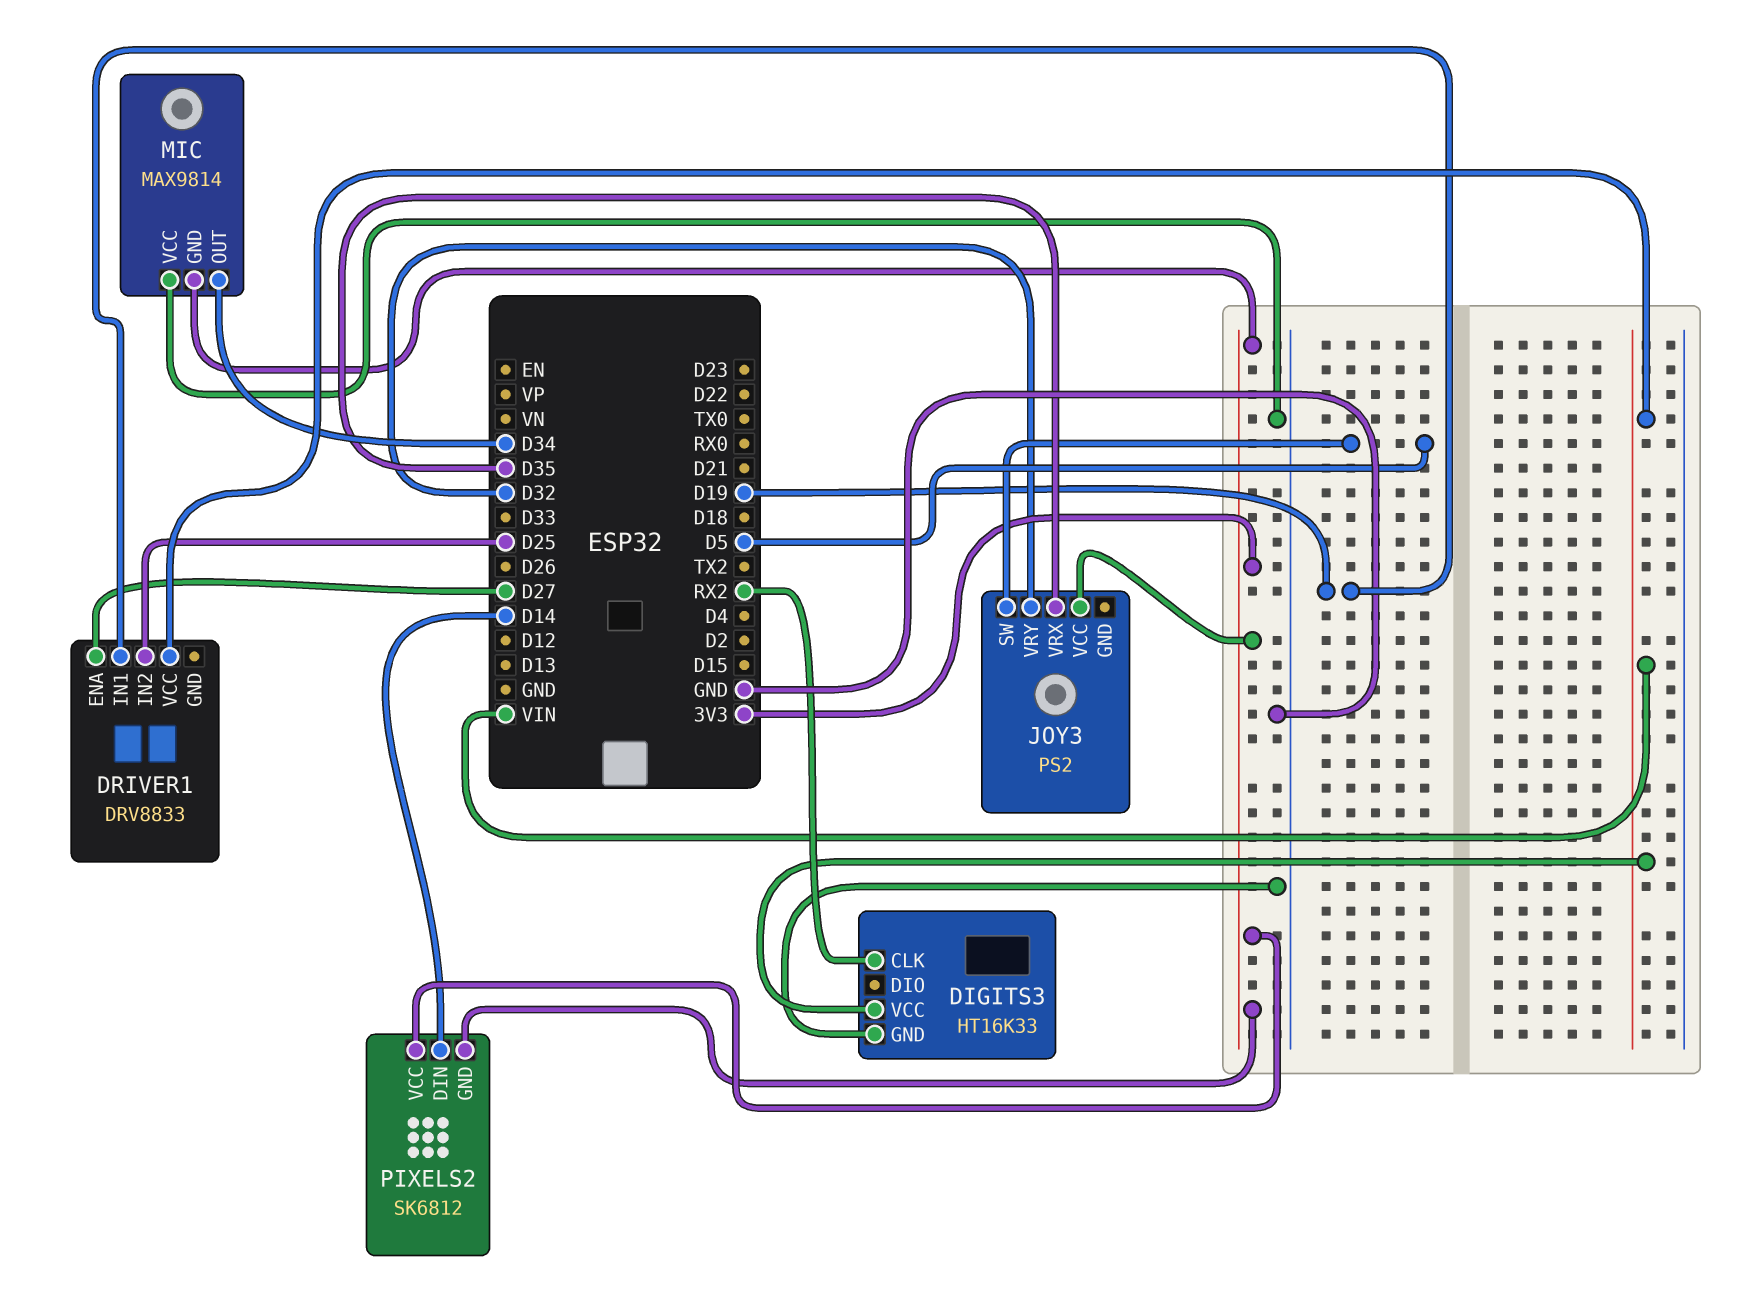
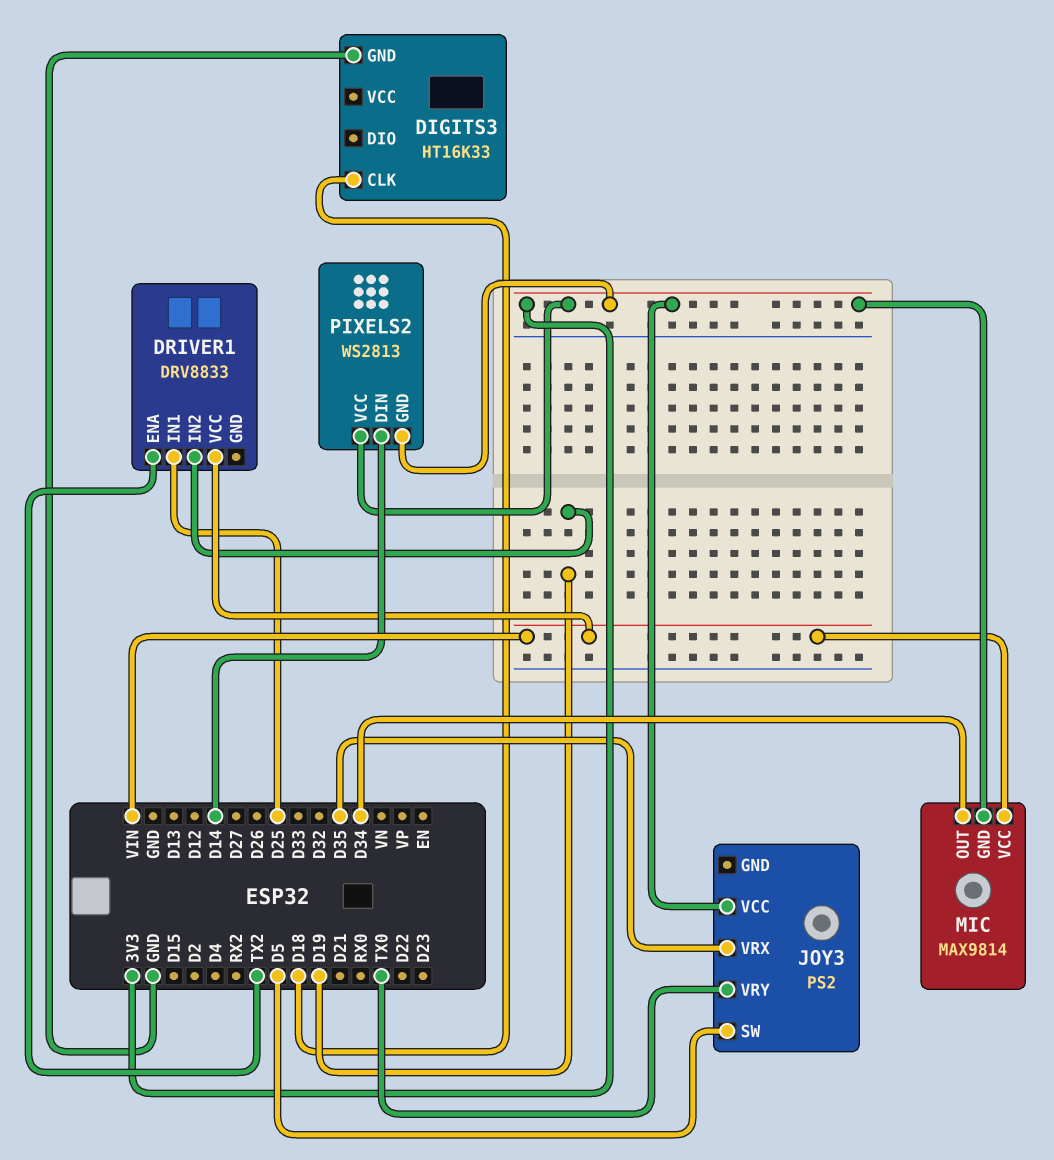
DIGITS3 pin CLK: RX2 -> D18
DIGITS3 pin VCC: VIN -> none
DRIVER1 pin ENA: D27 -> TX2
DRIVER1 pin IN1: D19 -> D25
DRIVER1 pin IN2: D25 -> D19
JOY3 pin VRY: D32 -> TX0
MIC pin VCC: GND -> VIN
PIXELS2: SK6812 -> WS2813

